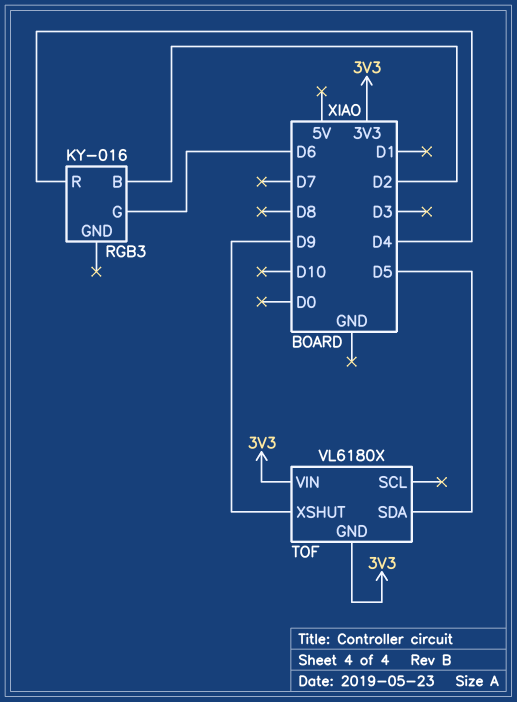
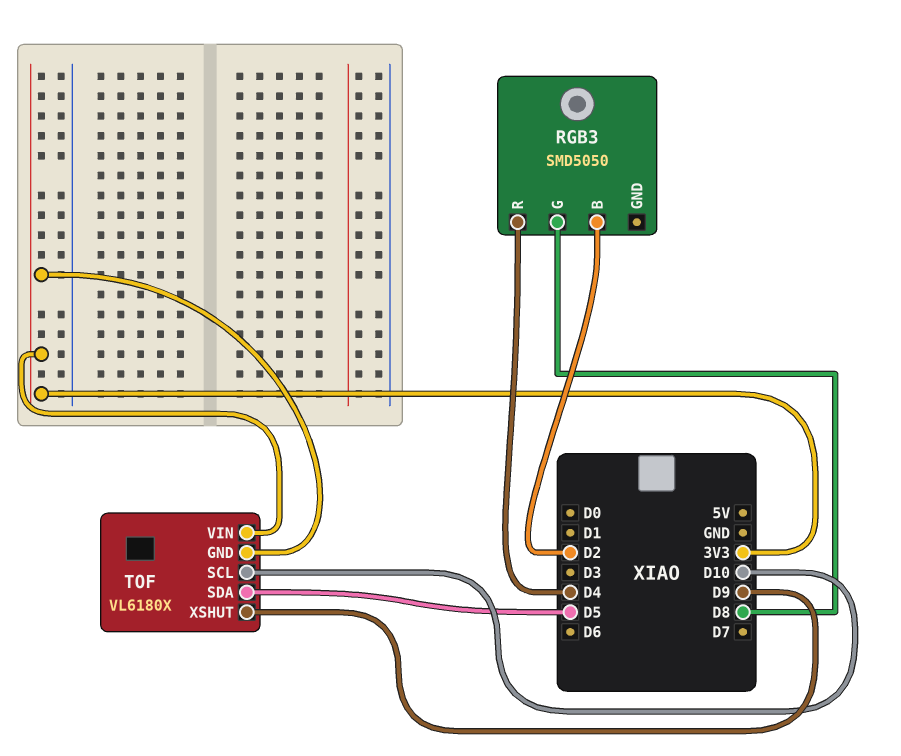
RGB3: KY-016 -> SMD5050
RGB3 pin G: D6 -> D8
TOF pin SCL: none -> D10

